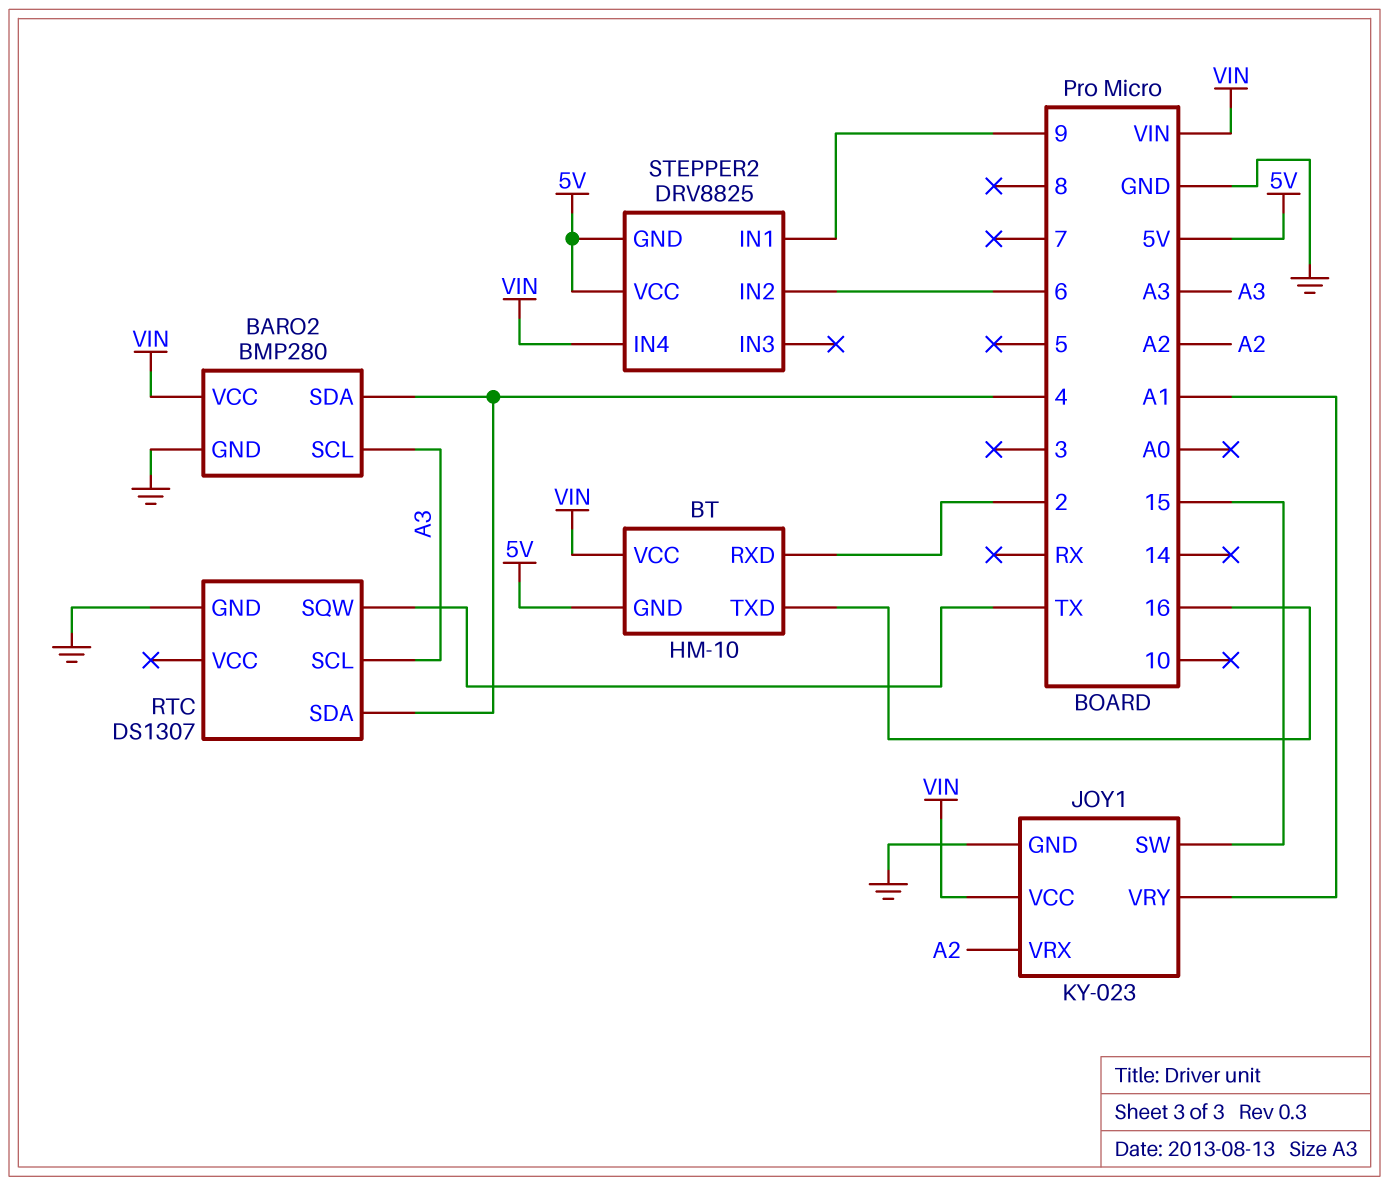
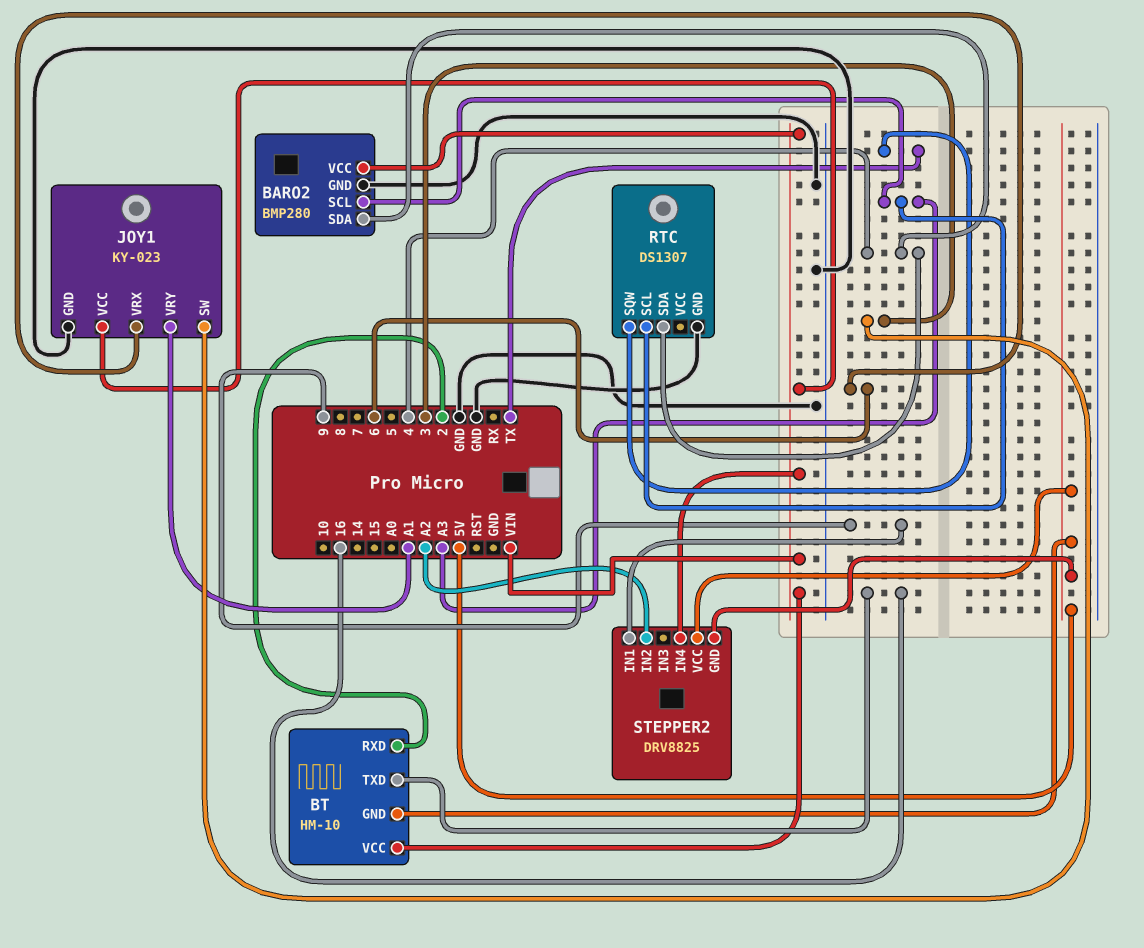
JOY1 pin SW: 15 -> 3
JOY1 pin VRX: A2 -> 6
STEPPER2 pin IN2: 6 -> A2

